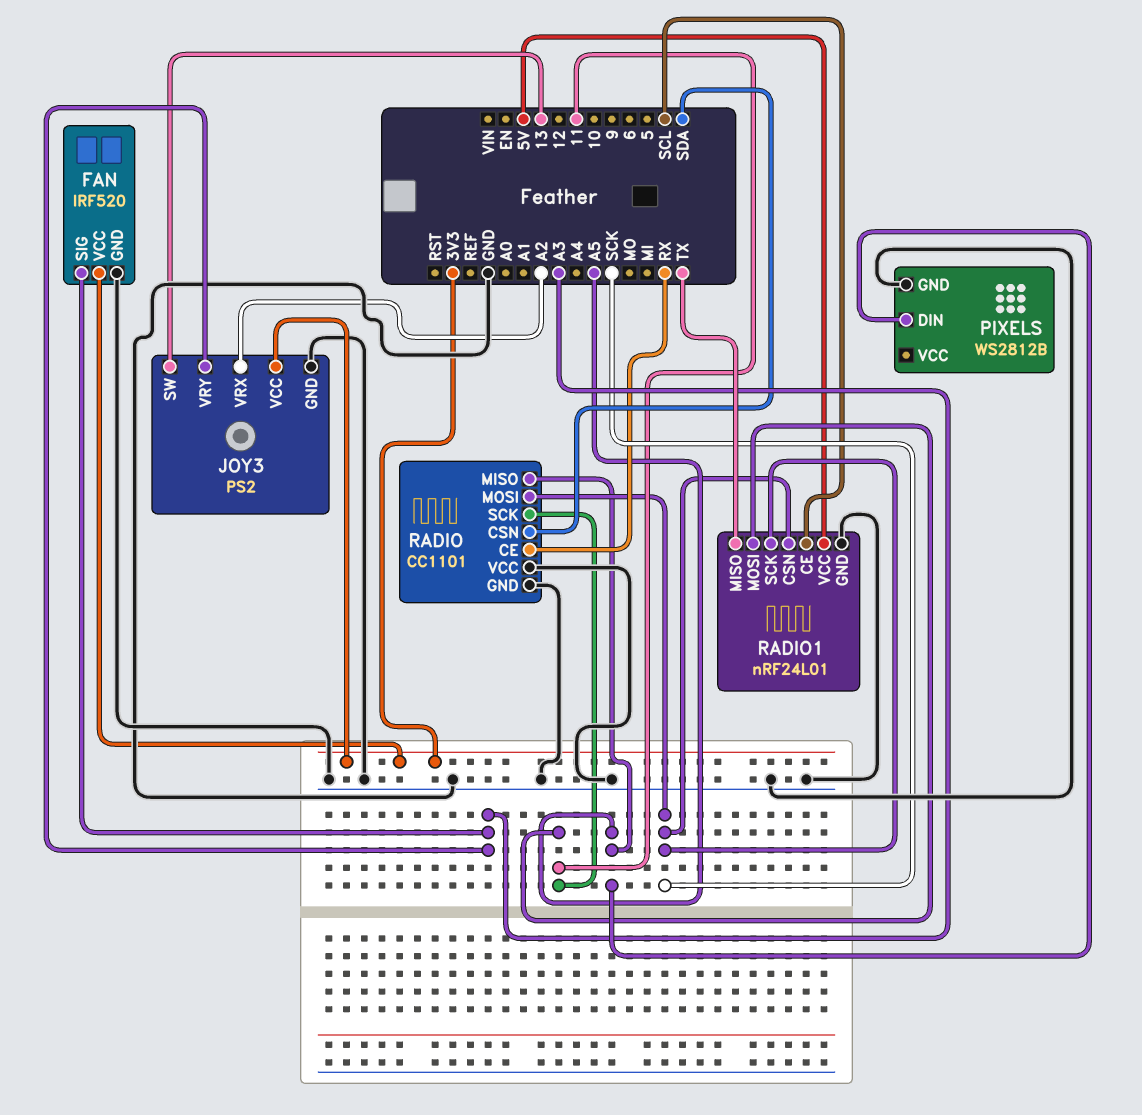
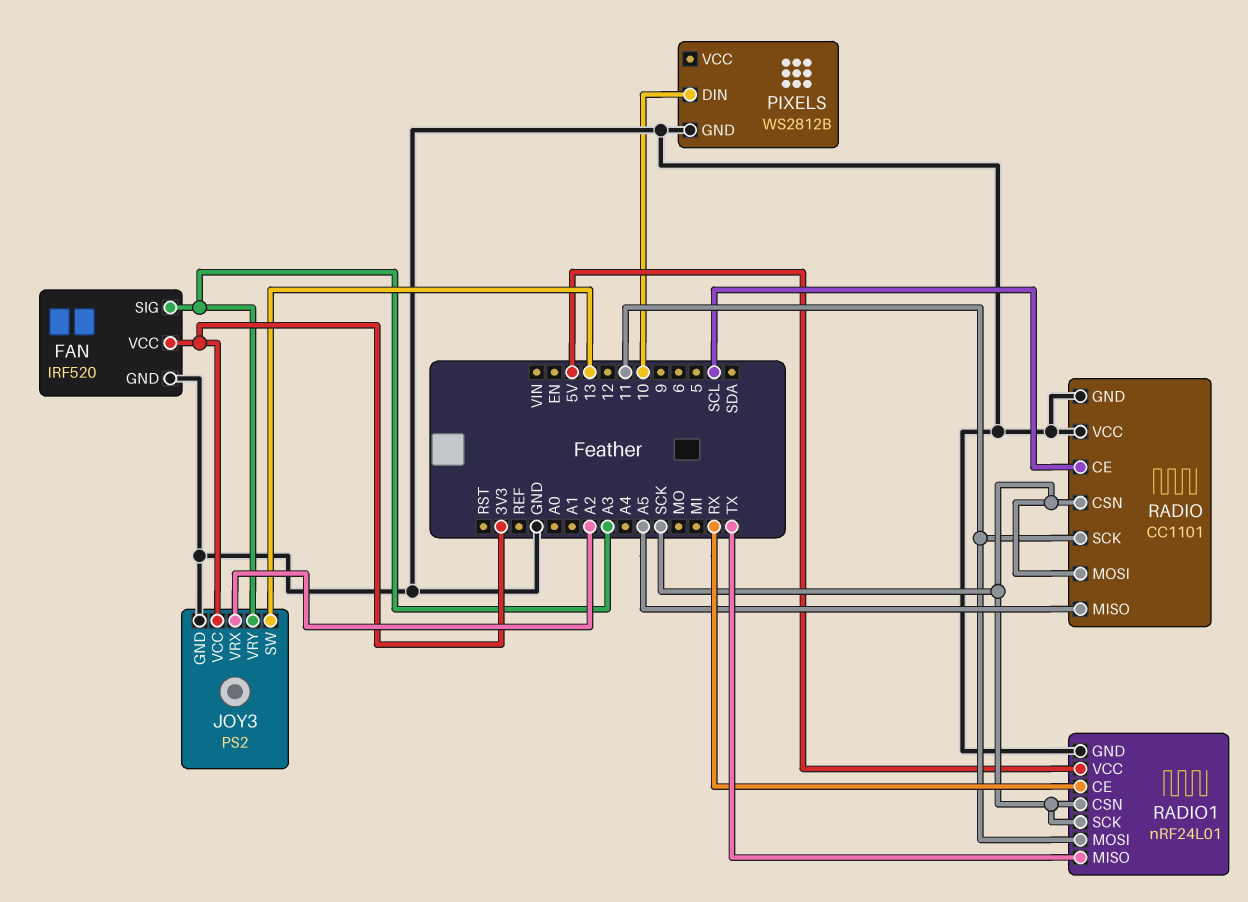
PIXELS pin DIN: A5 -> 10
RADIO pin CE: RX -> SCL
RADIO pin CSN: SDA -> SCK
RADIO1 pin CE: SCL -> RX

